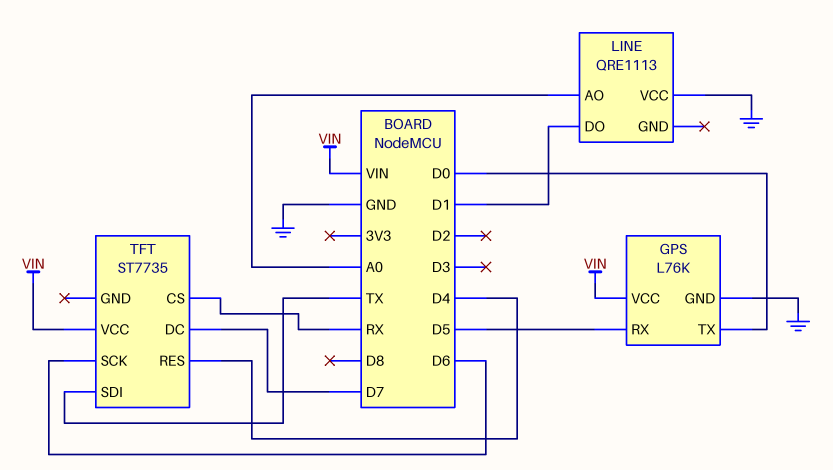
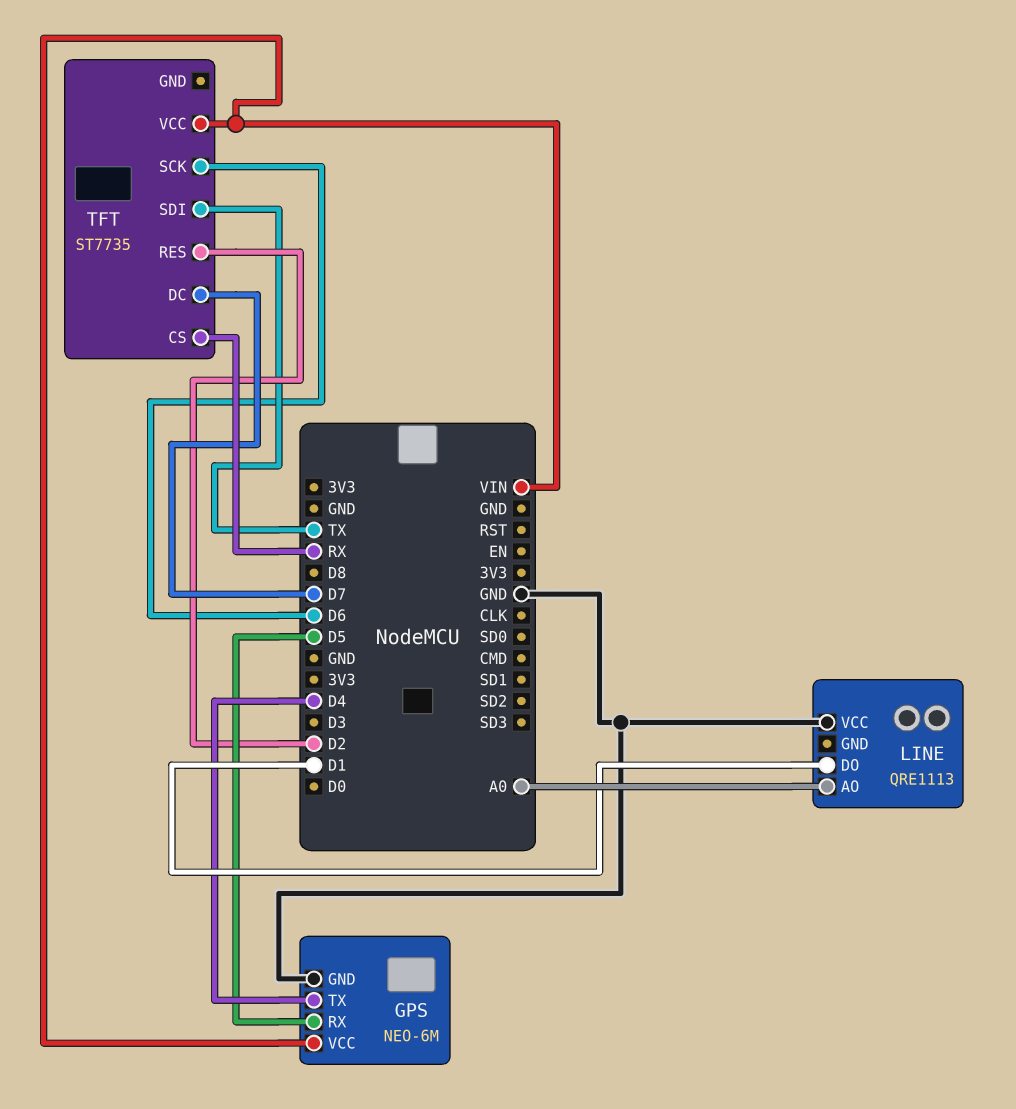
GPS: L76K -> NEO-6M
GPS pin TX: D0 -> D4
TFT pin RES: D4 -> D2

